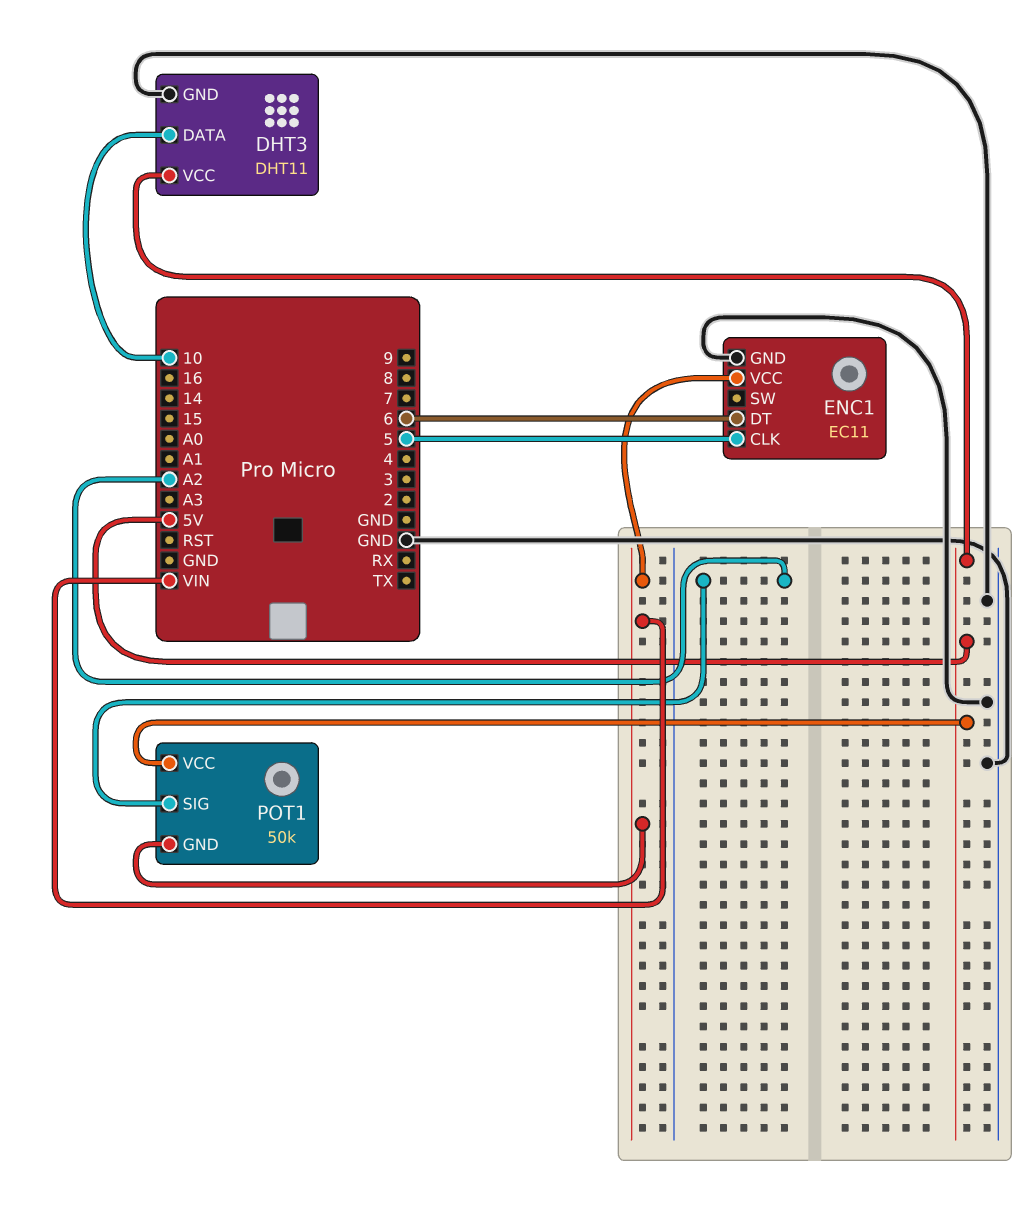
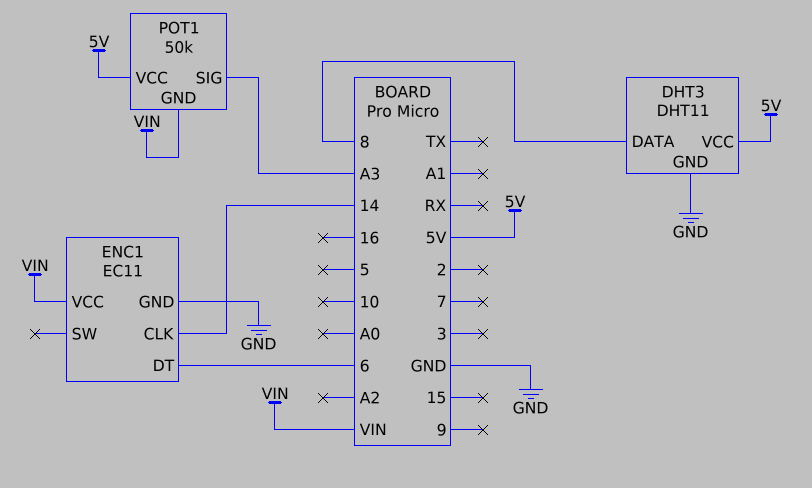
DHT3 pin DATA: 10 -> 8
ENC1 pin CLK: 5 -> 14
POT1 pin SIG: A2 -> A3

